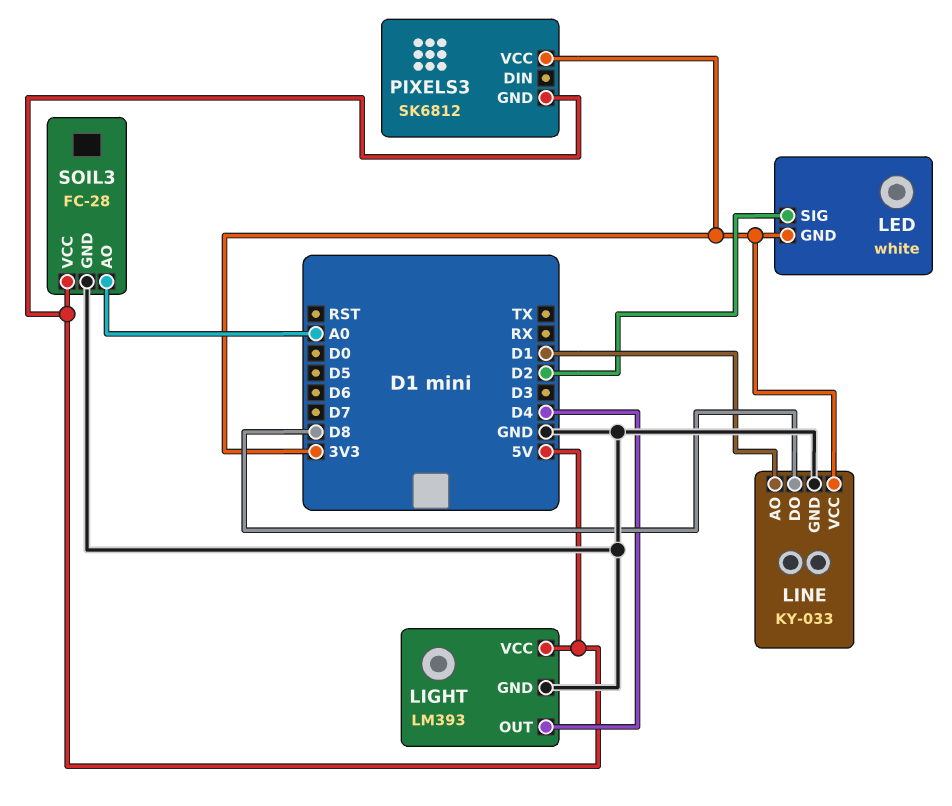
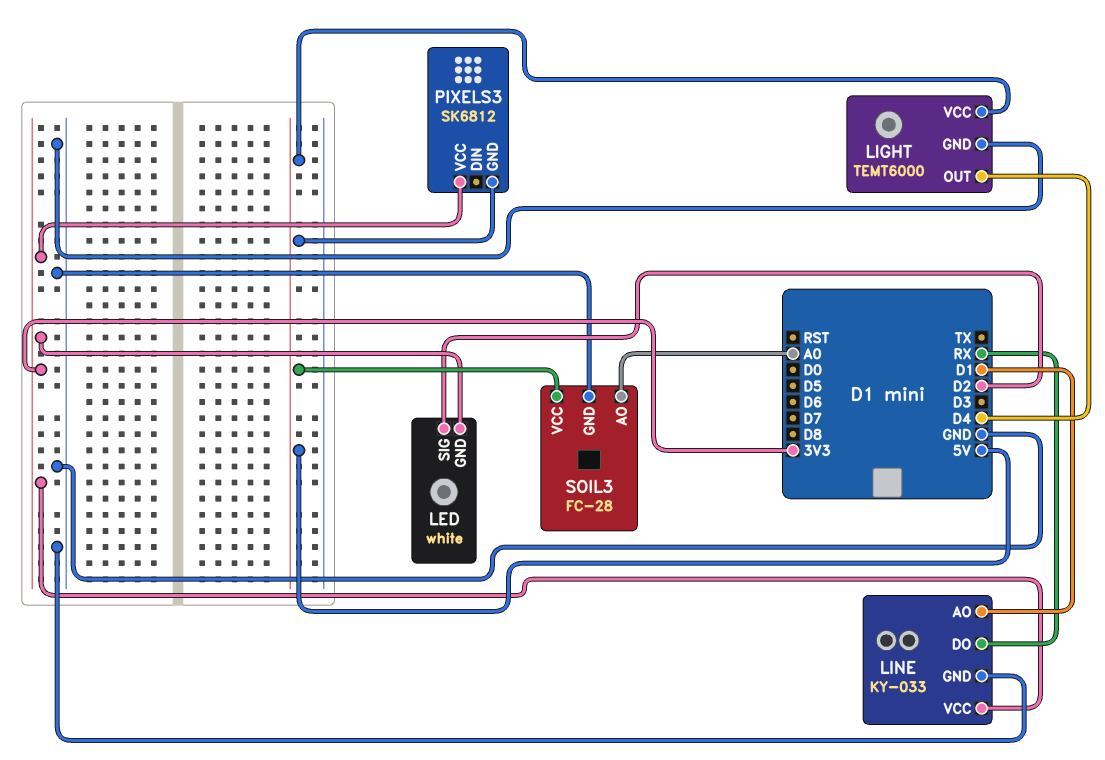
LIGHT: LM393 -> TEMT6000
LINE pin DO: D8 -> RX

